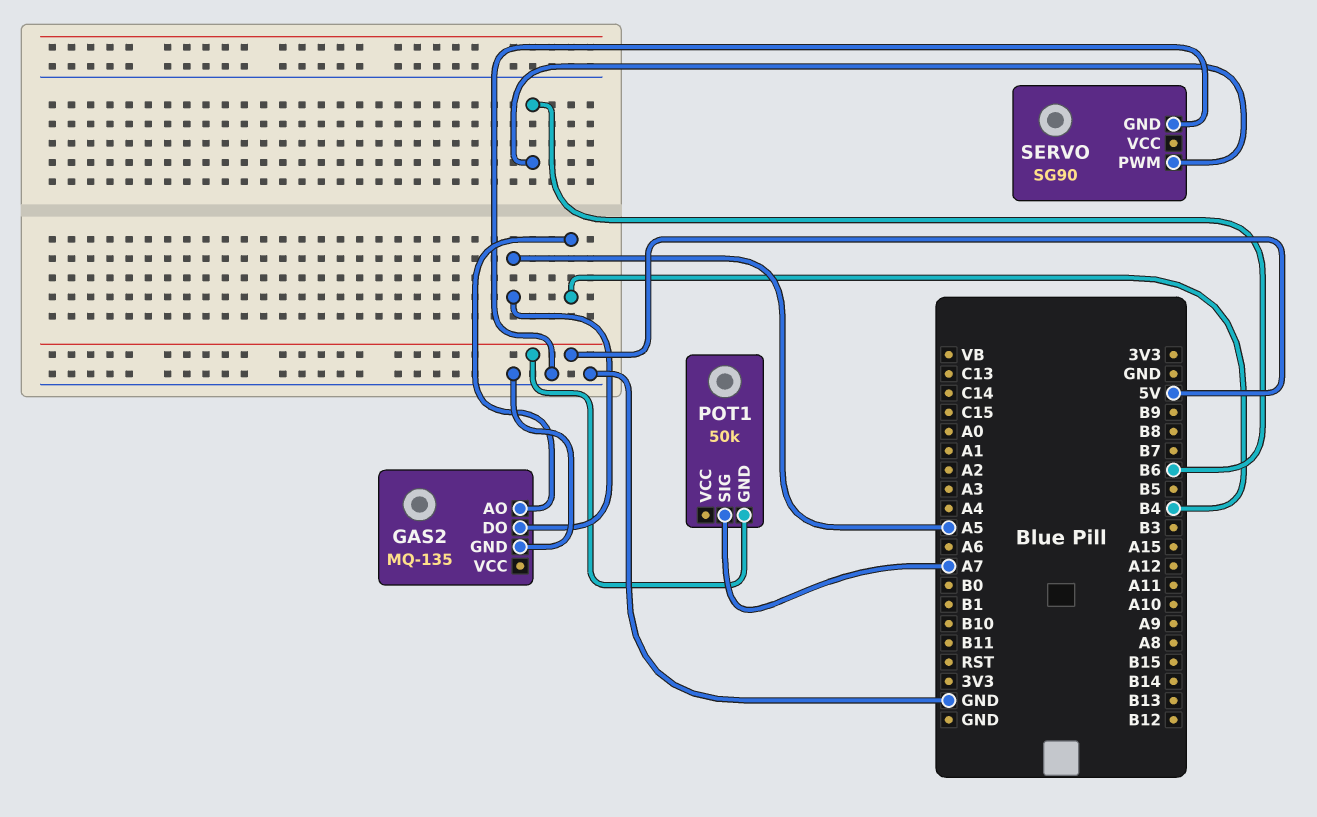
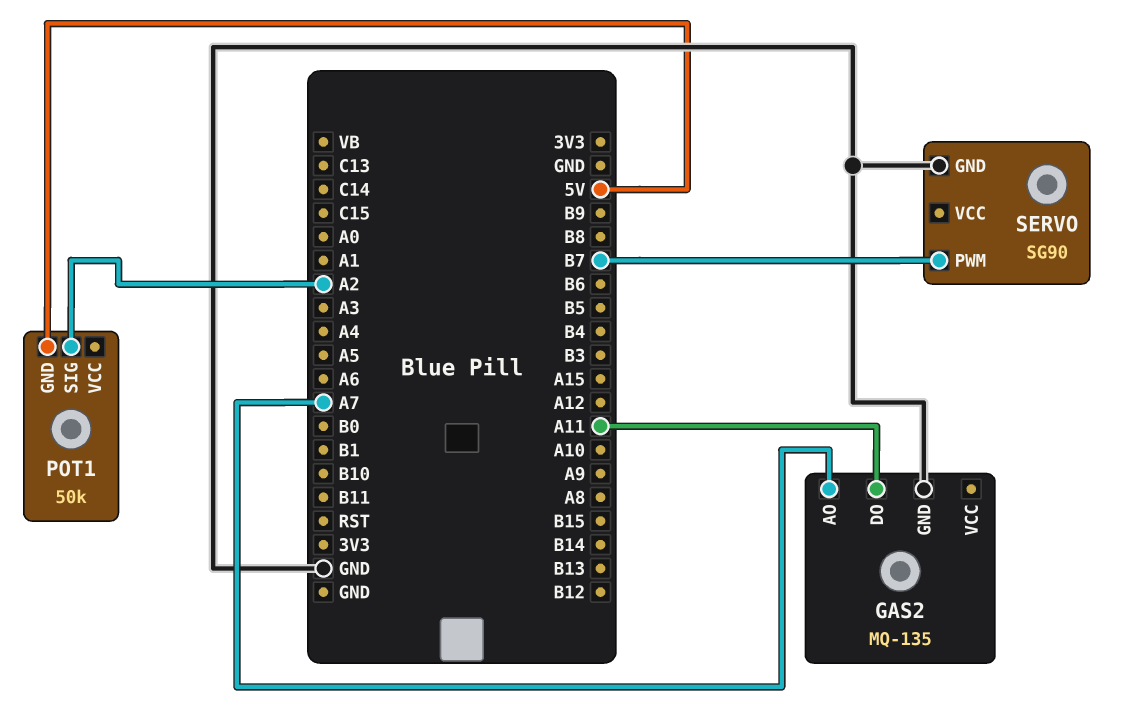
GAS2 pin AO: B4 -> A7
GAS2 pin DO: A5 -> A11
POT1 pin SIG: A7 -> A2
SERVO pin PWM: B6 -> B7

